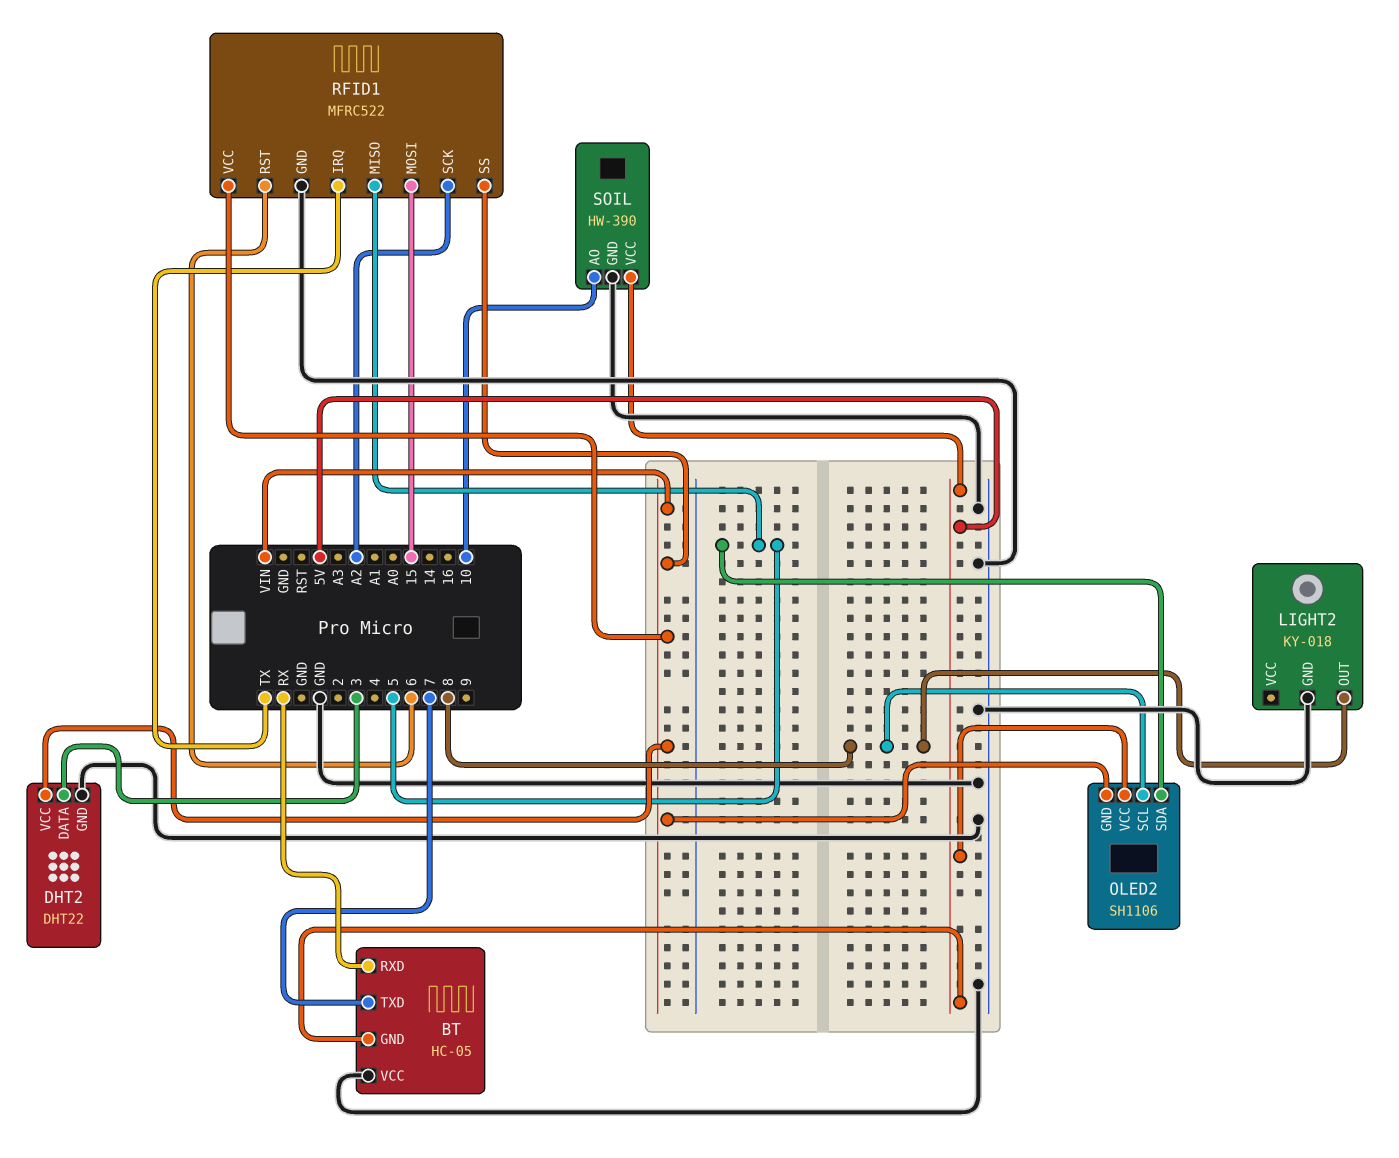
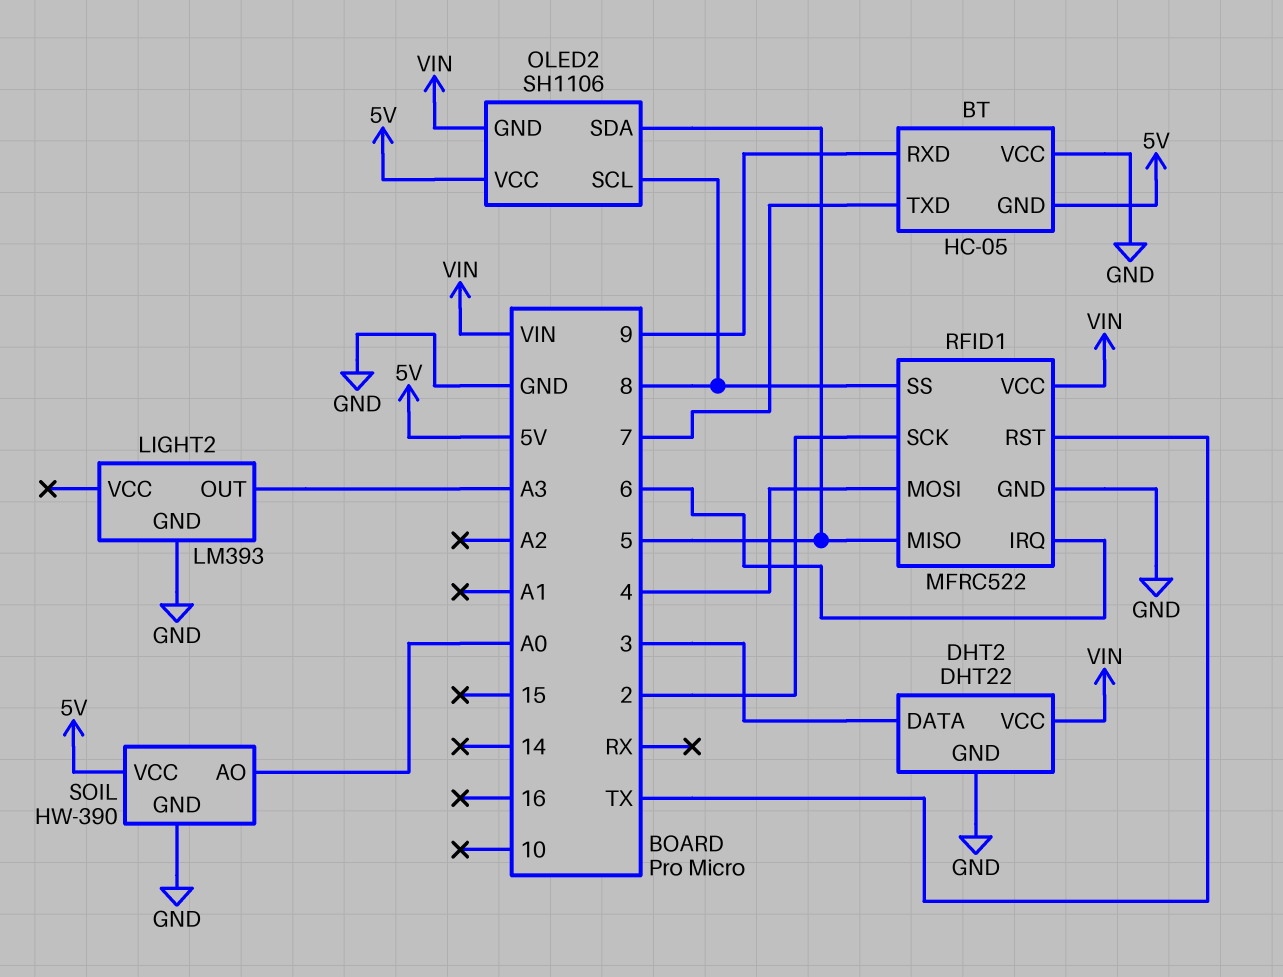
BT pin RXD: RX -> 9
LIGHT2: KY-018 -> LM393
LIGHT2 pin OUT: 8 -> A3
RFID1 pin IRQ: TX -> 6
RFID1 pin MOSI: 15 -> 4
RFID1 pin RST: 6 -> TX
RFID1 pin SCK: A2 -> 2
RFID1 pin SS: VIN -> 8
SOIL pin AO: 10 -> A0

